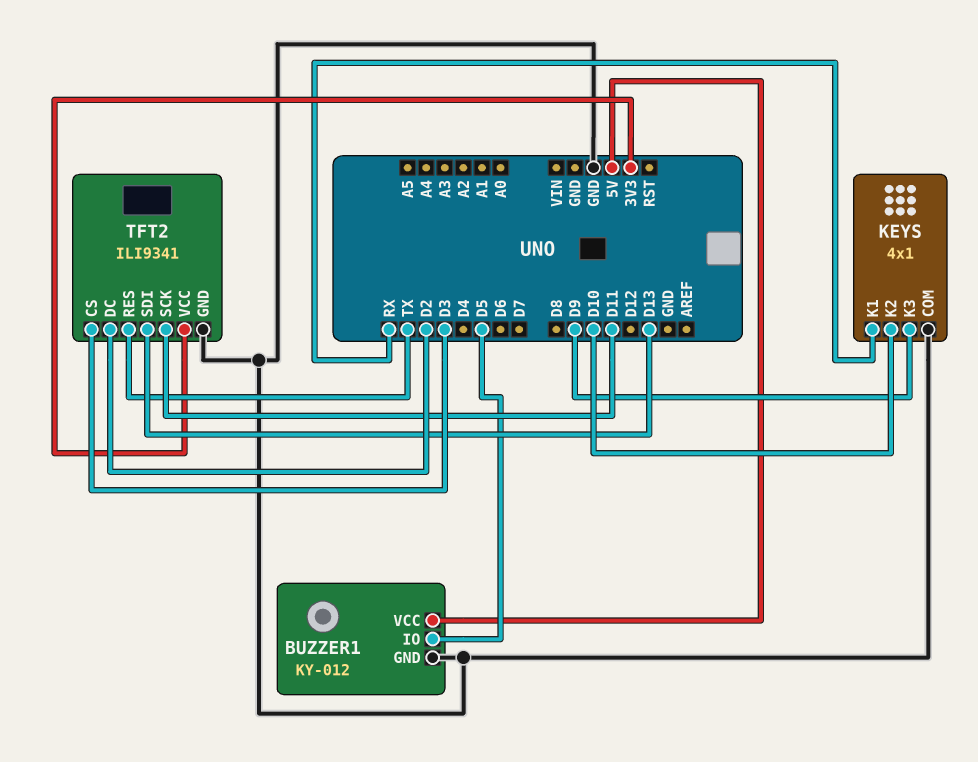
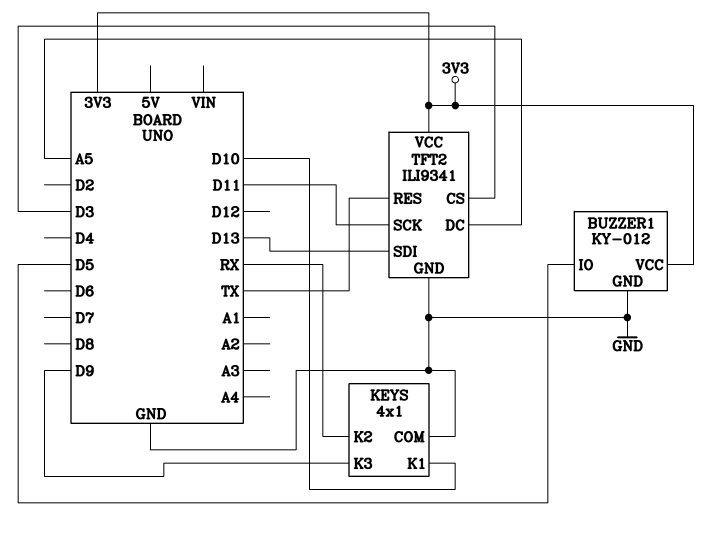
BUZZER1 pin VCC: 5V -> 3V3
KEYS pin K1: RX -> D10
KEYS pin K2: D10 -> RX
TFT2 pin DC: D2 -> A5

